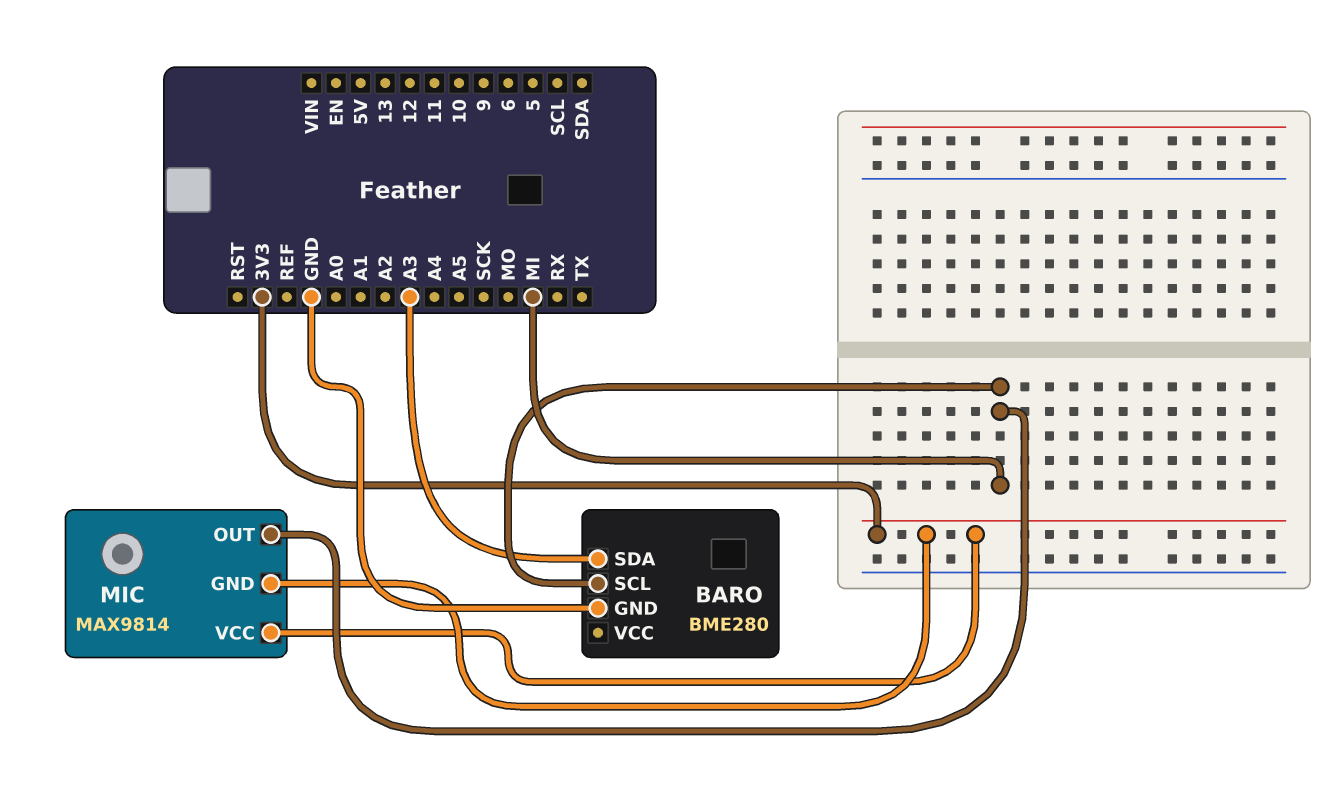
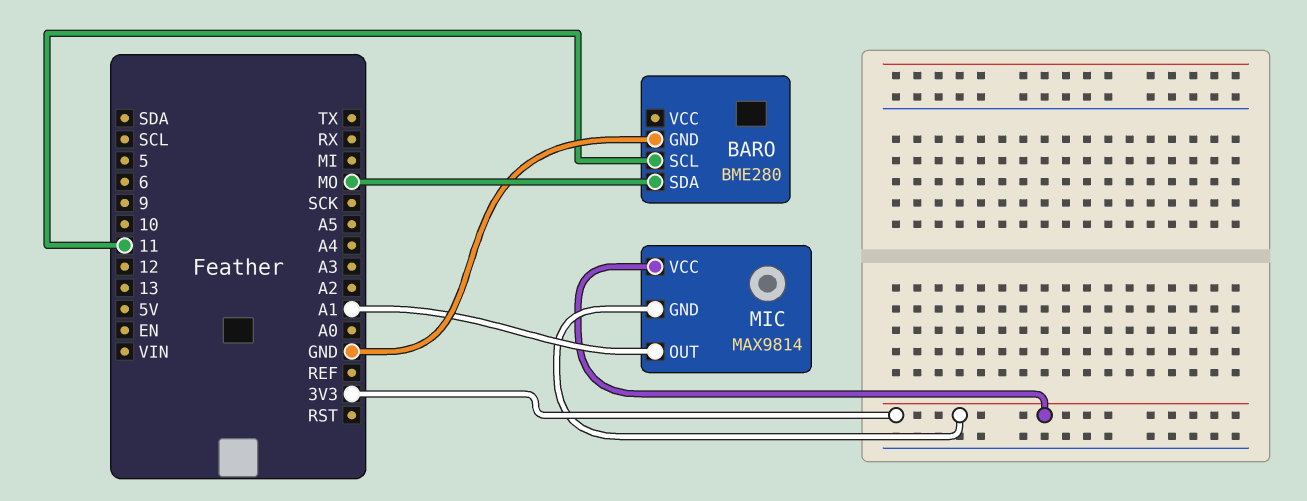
BARO pin SCL: MI -> 11
BARO pin SDA: A3 -> MO
MIC pin OUT: MI -> A1

